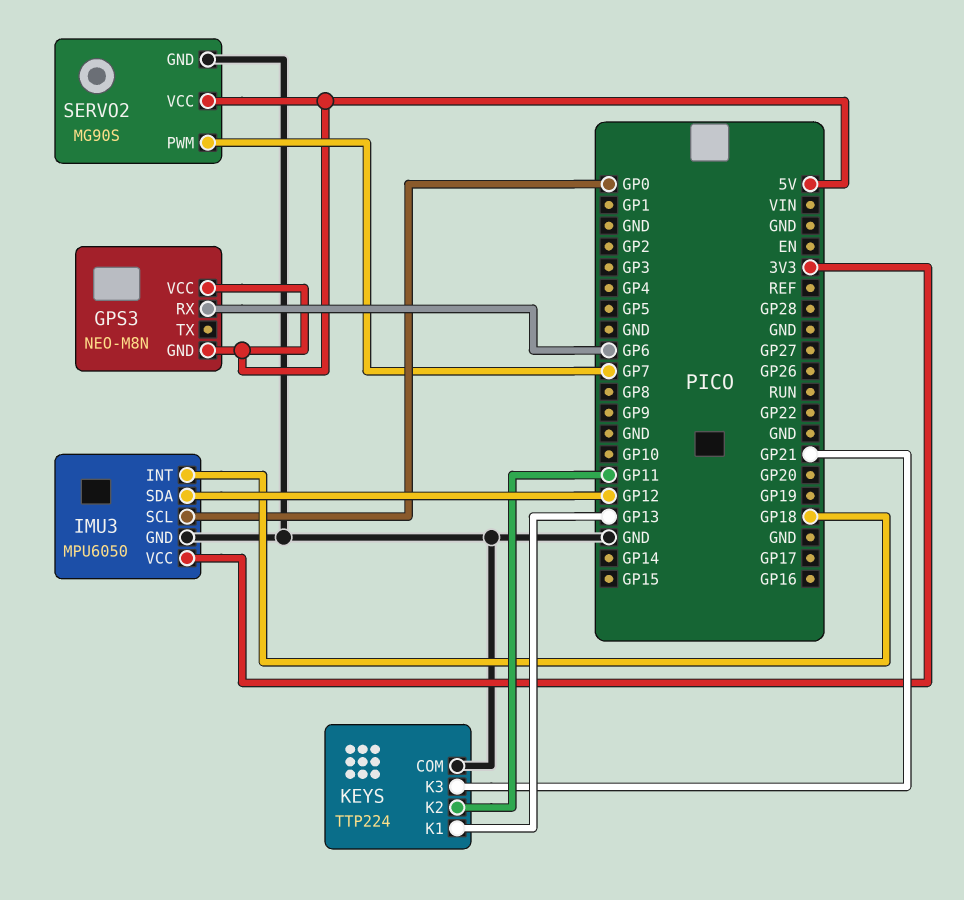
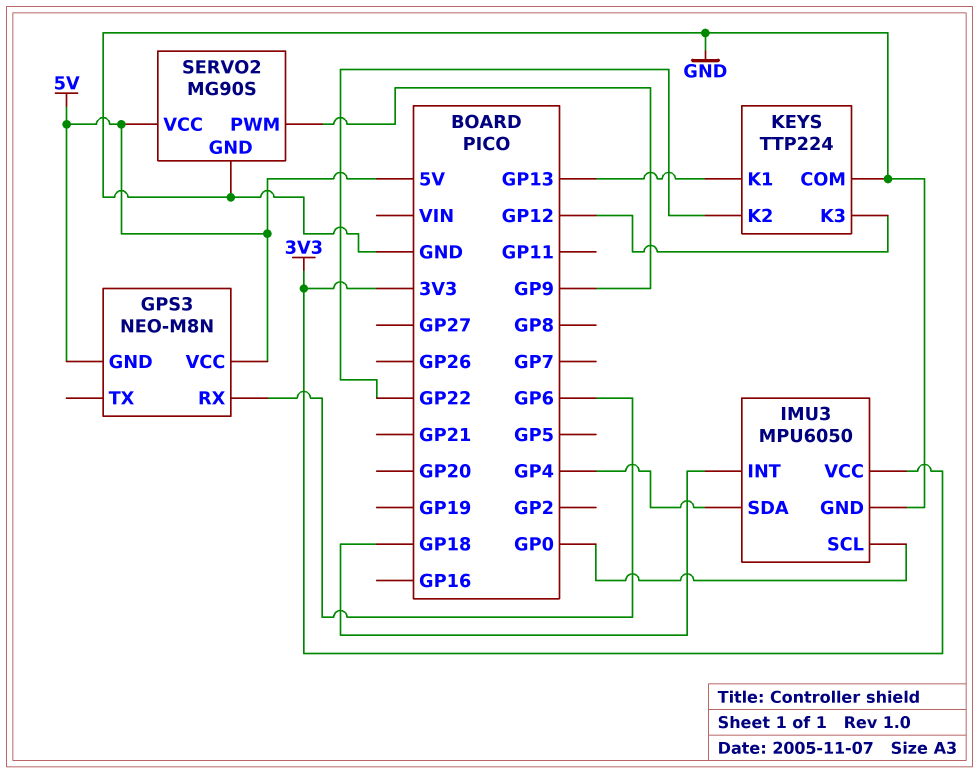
IMU3 pin SDA: GP12 -> GP4
KEYS pin K2: GP11 -> GP22
KEYS pin K3: GP21 -> GP12
SERVO2 pin PWM: GP7 -> GP9

